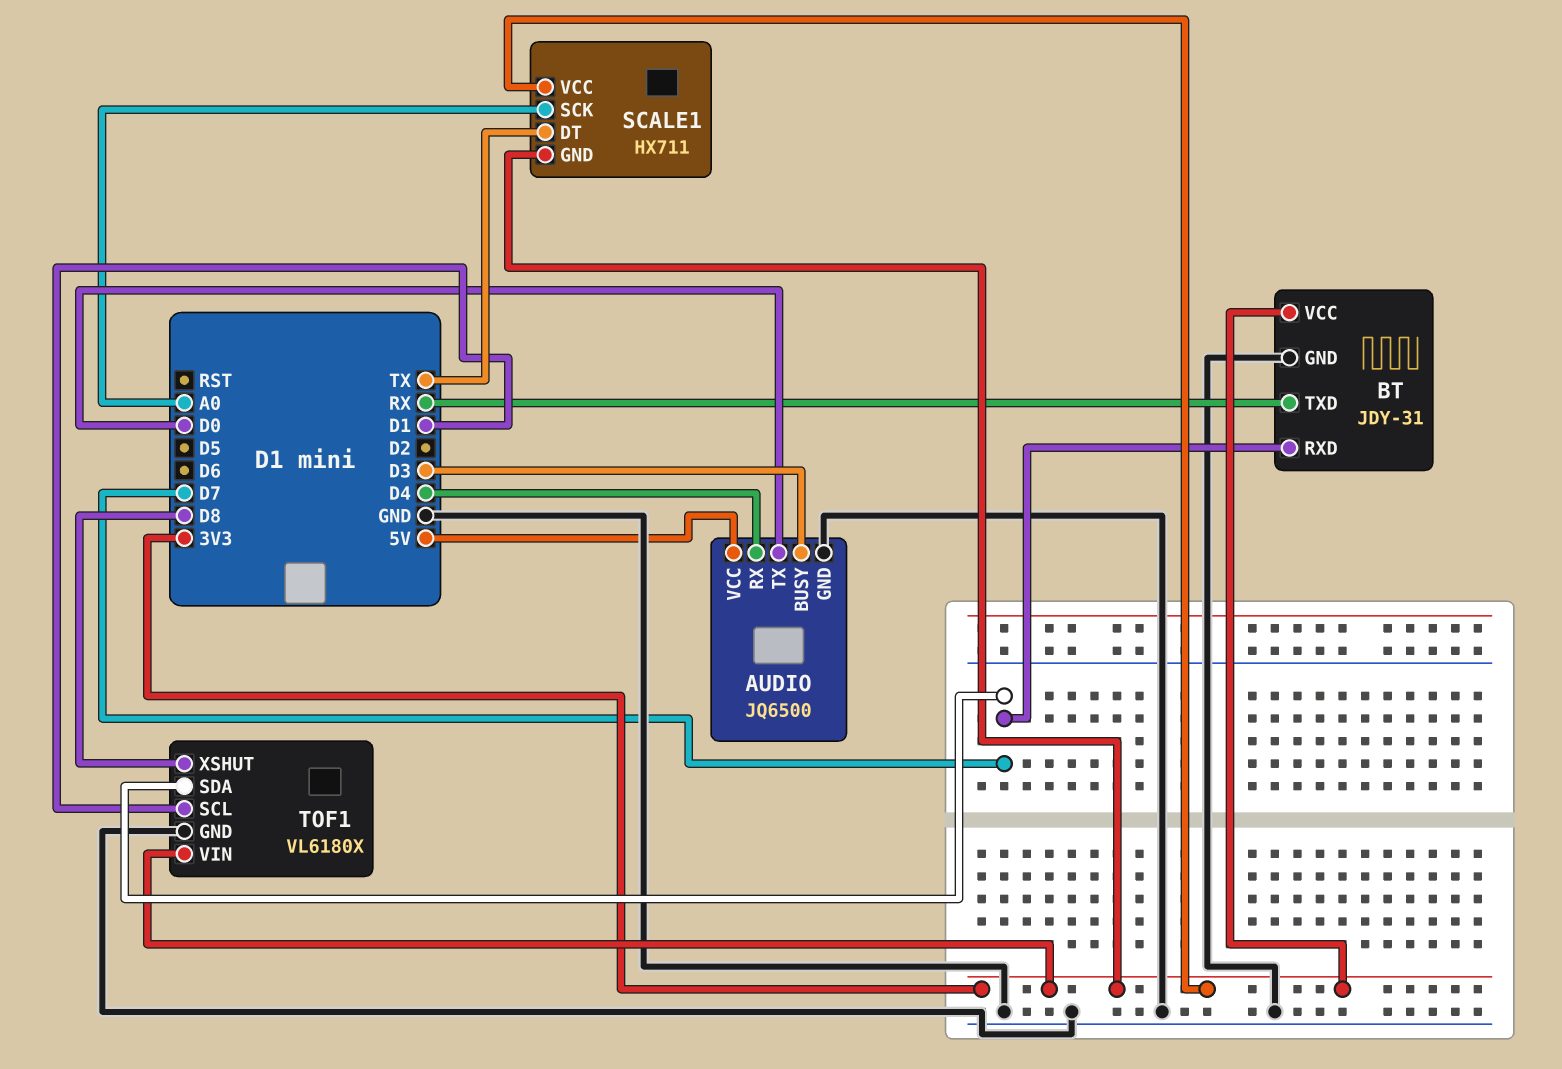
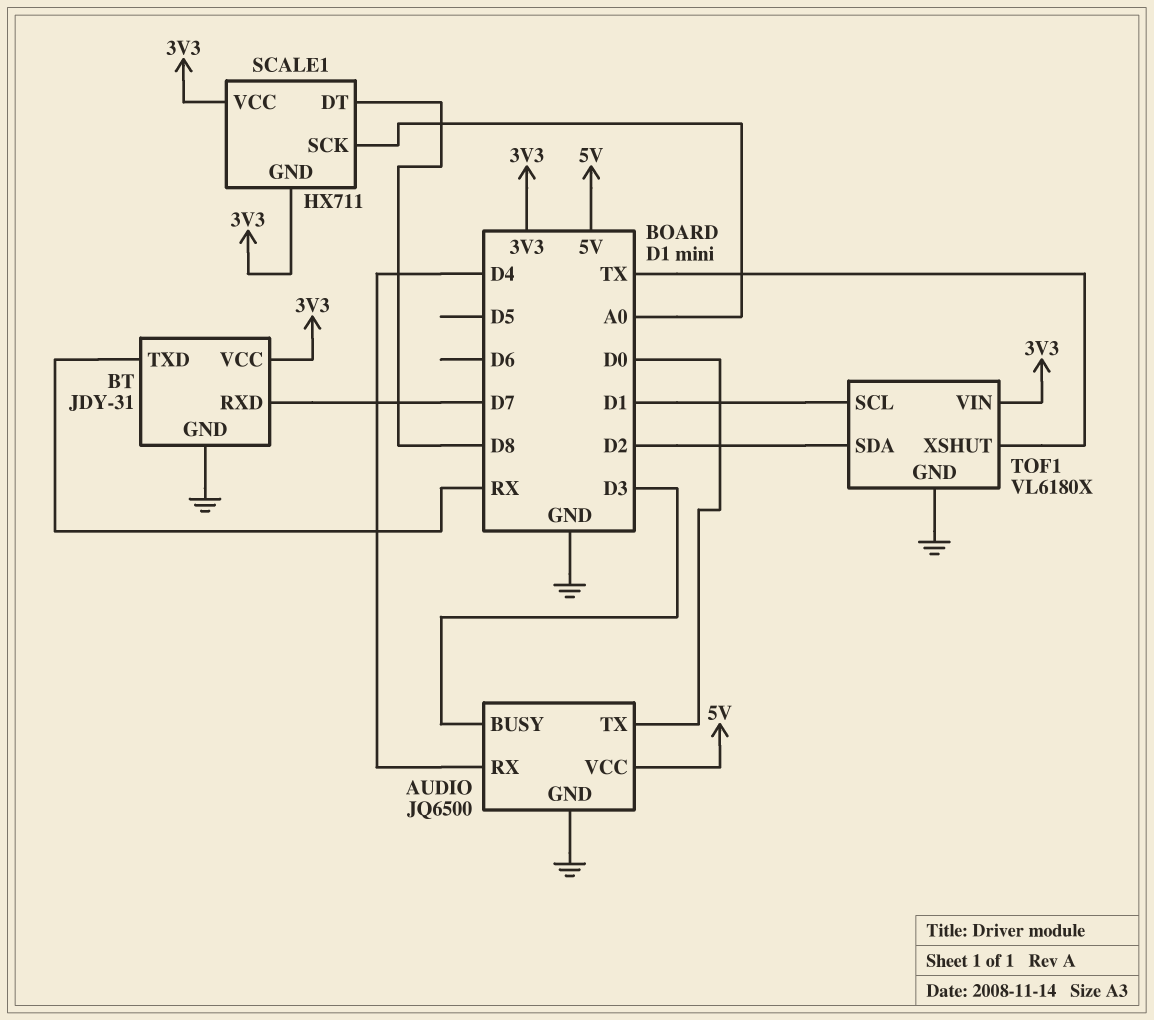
SCALE1 pin DT: TX -> D8
TOF1 pin SDA: D7 -> D2
TOF1 pin XSHUT: D8 -> TX

